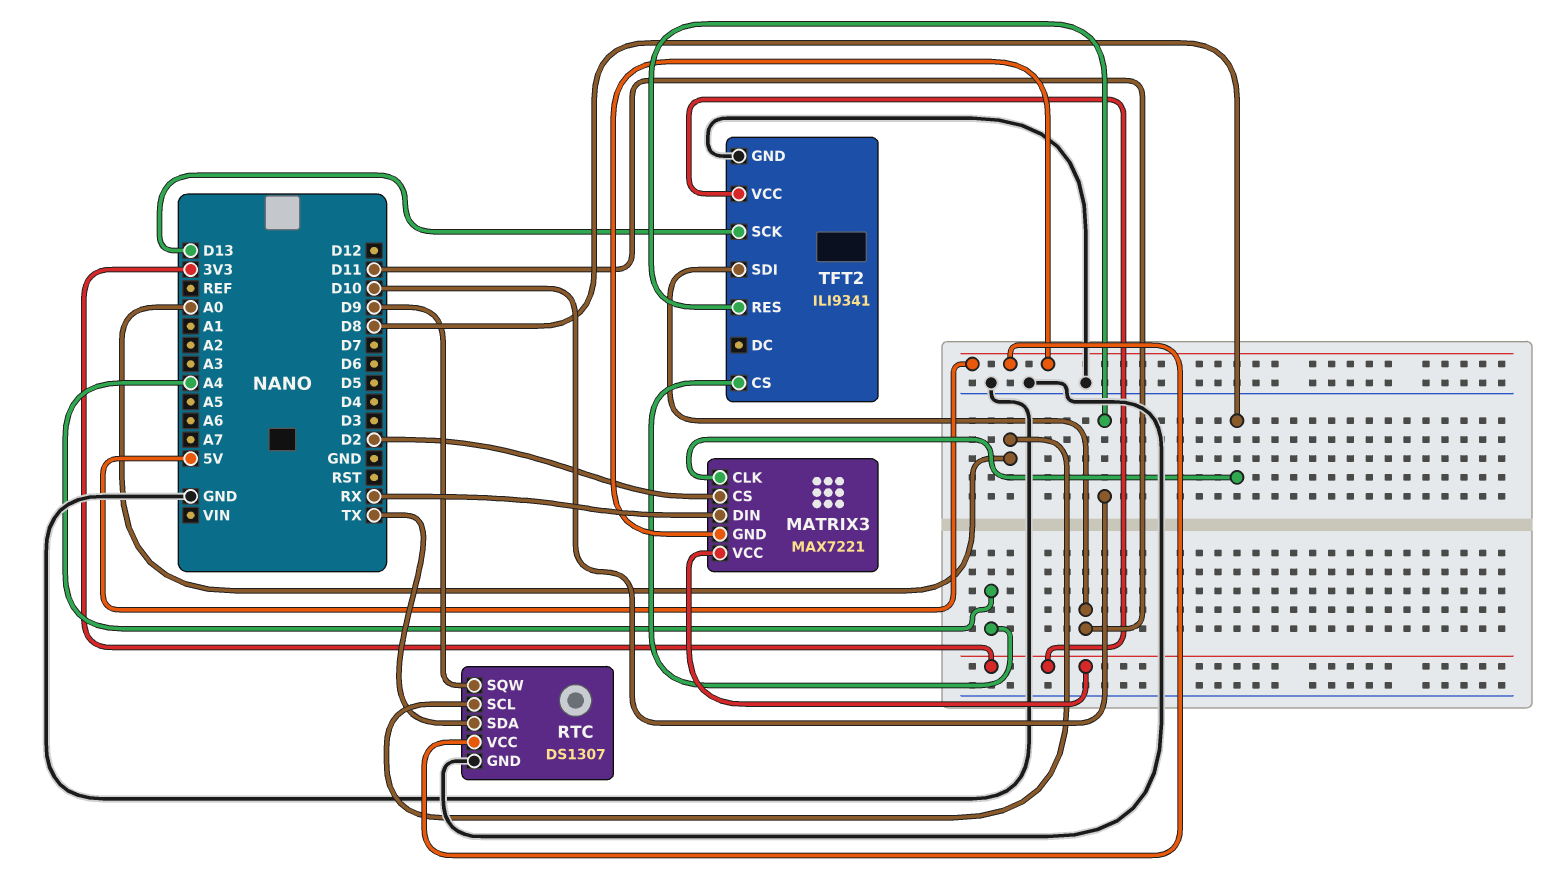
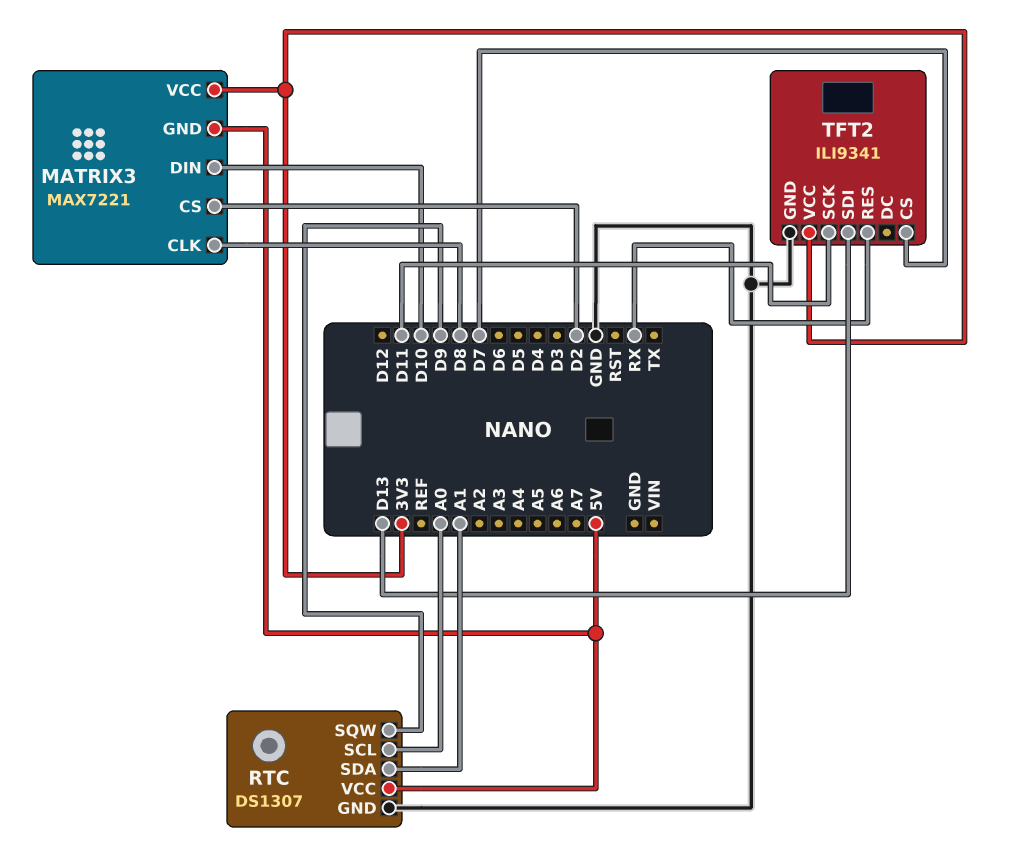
MATRIX3 pin DIN: RX -> D10
RTC pin SDA: TX -> A1
TFT2 pin CS: A4 -> D7
TFT2 pin RES: D10 -> RX
TFT2 pin SCK: D13 -> D11
TFT2 pin SDI: D11 -> D13

